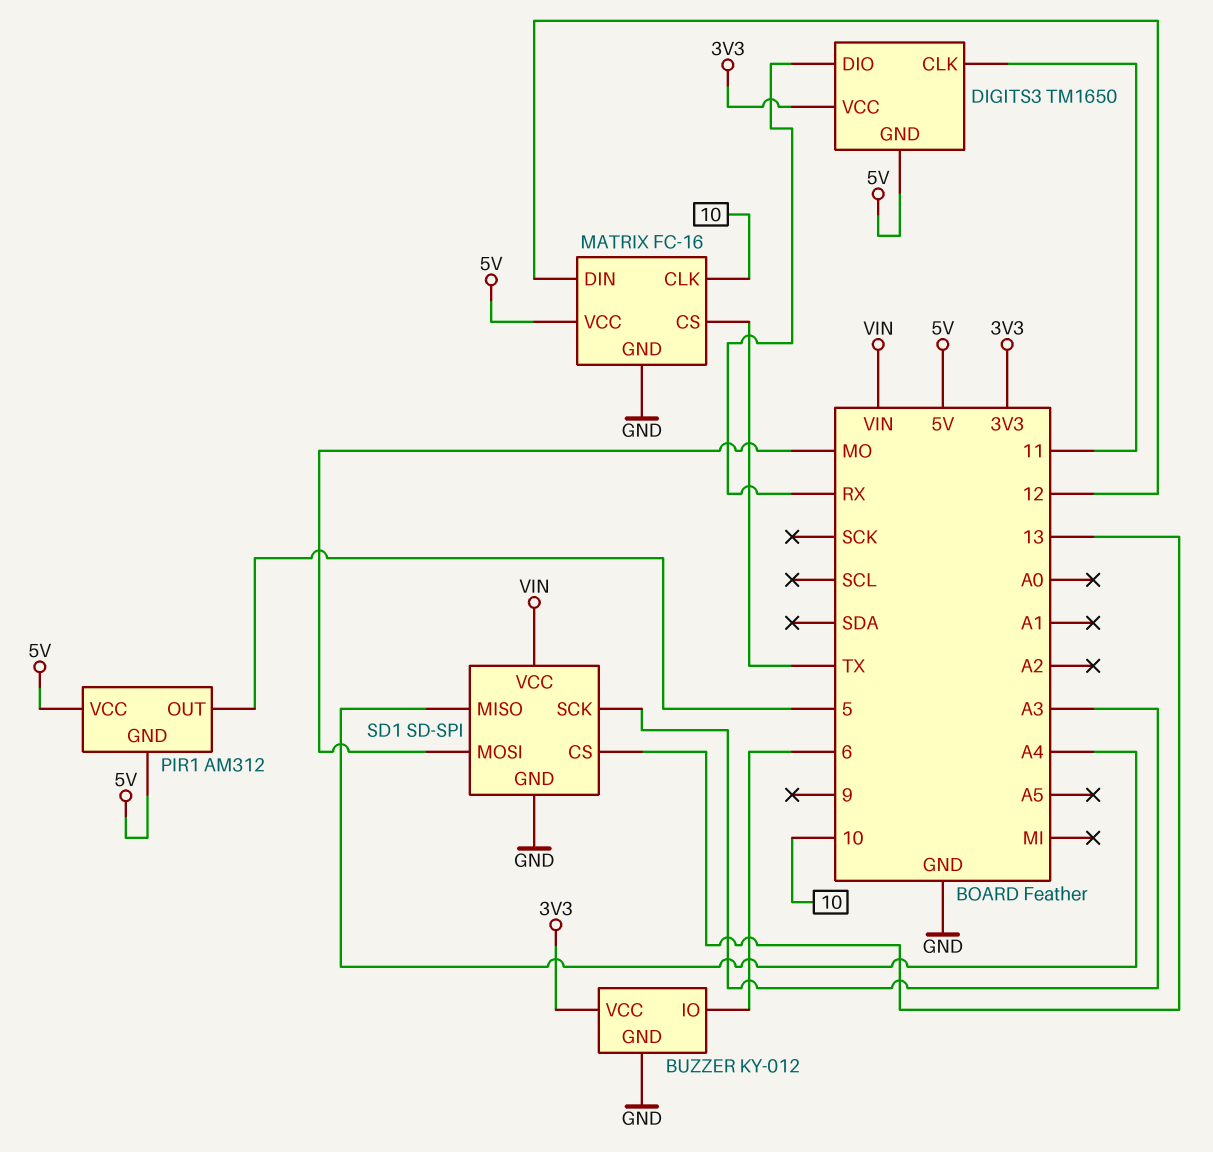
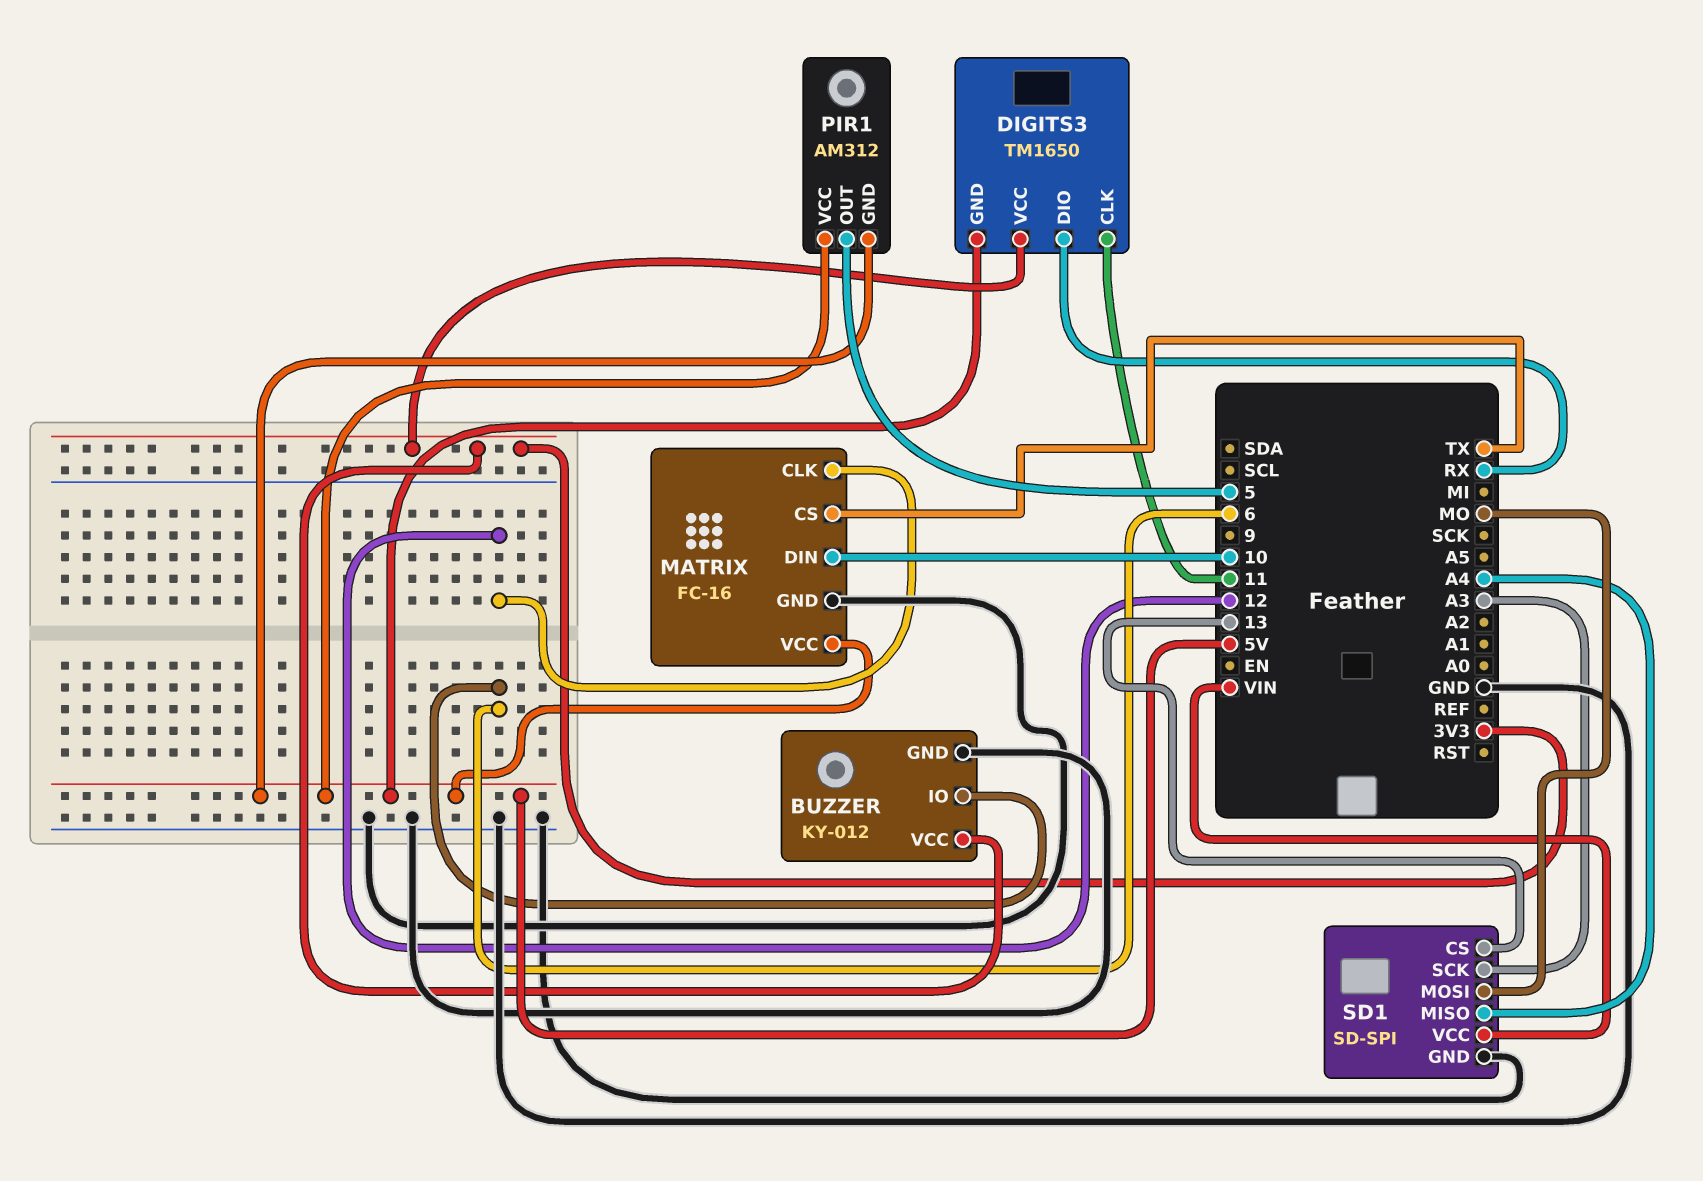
MATRIX pin CLK: 10 -> 12
MATRIX pin DIN: 12 -> 10

